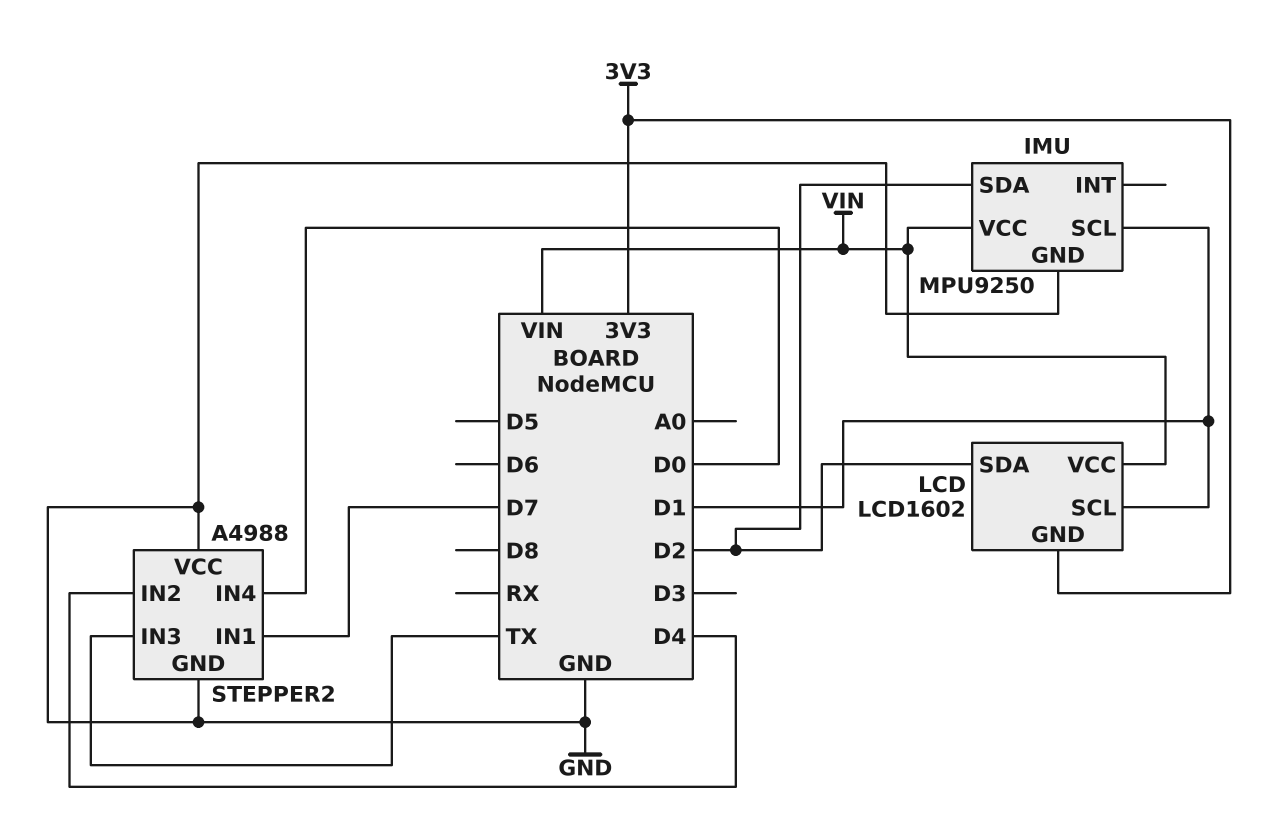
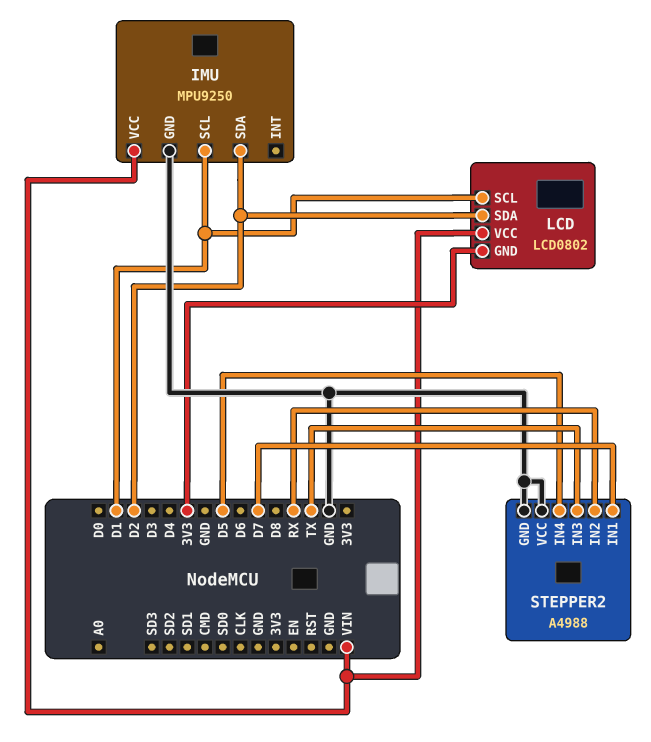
LCD: LCD1602 -> LCD0802
STEPPER2 pin IN2: D4 -> RX
STEPPER2 pin IN4: D0 -> D5

